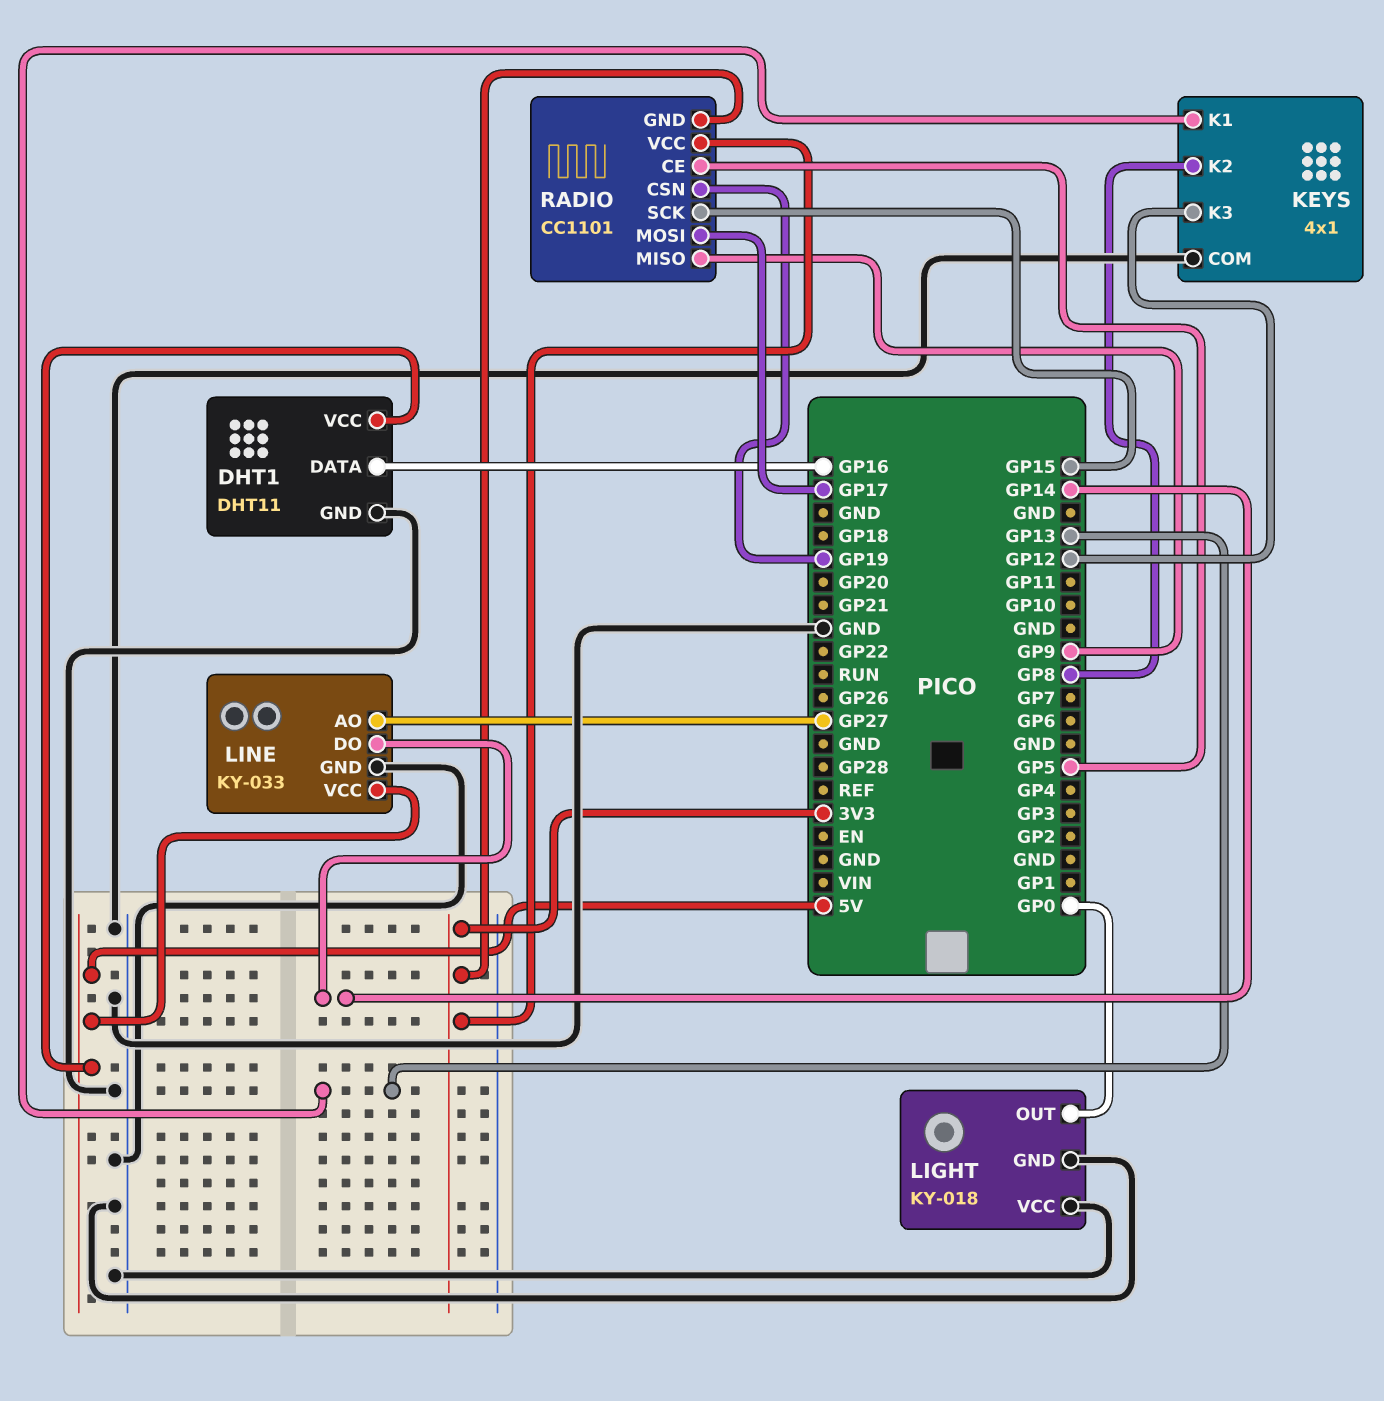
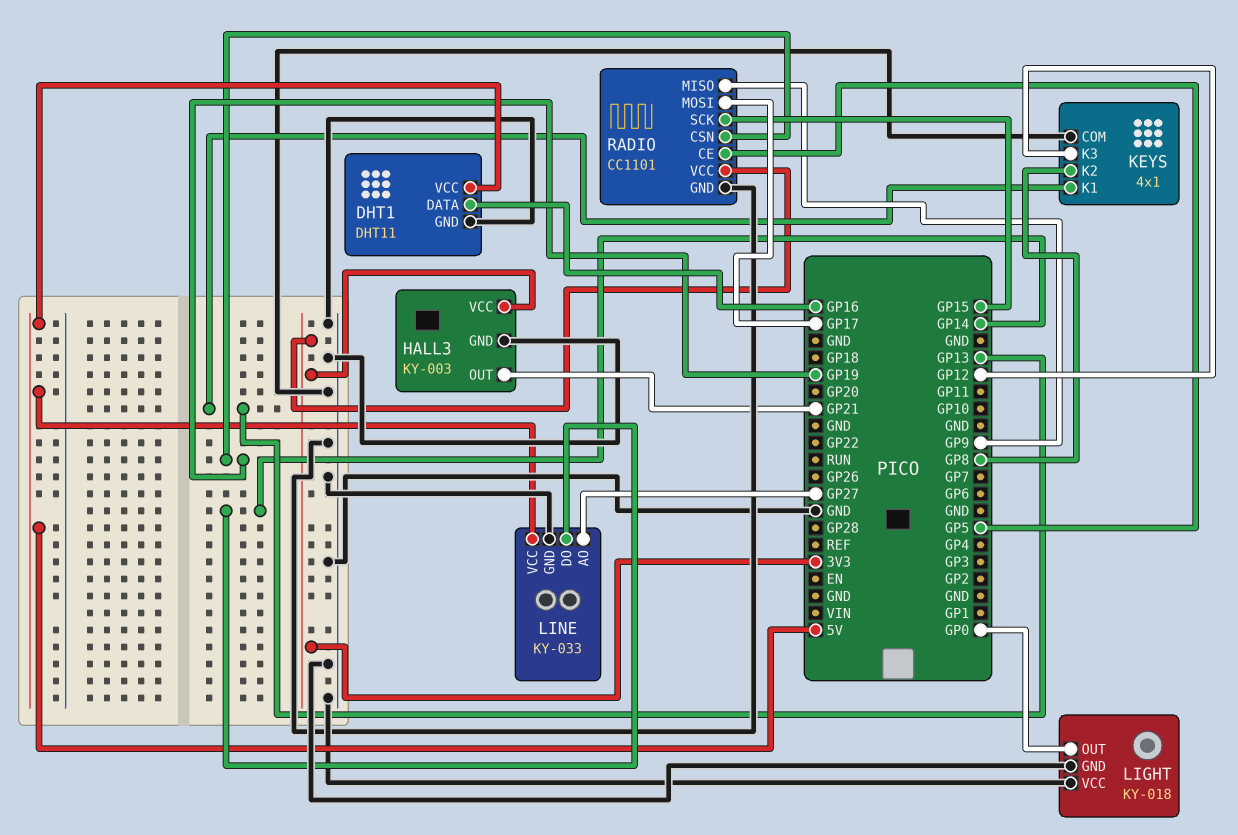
HALL3: none -> KY-003
HALL3 pin GND: none -> GND
HALL3 pin OUT: none -> GP21
HALL3 pin VCC: none -> 3V3
RADIO pin GND: 3V3 -> GND

